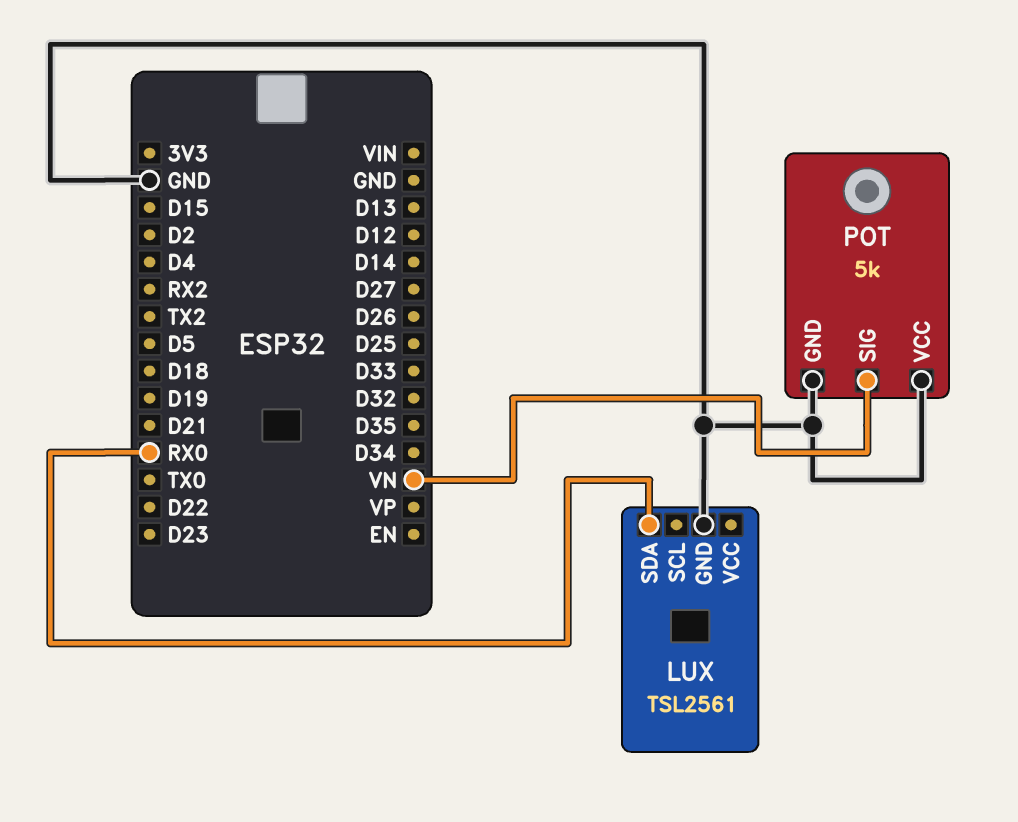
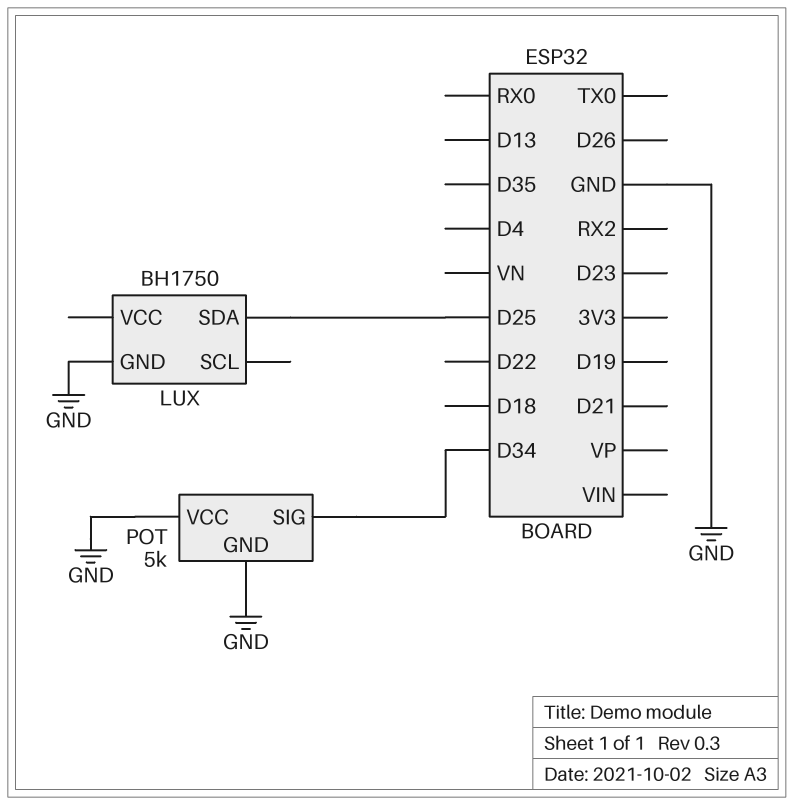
LUX: TSL2561 -> BH1750
LUX pin SDA: RX0 -> D25
POT pin SIG: VN -> D34

